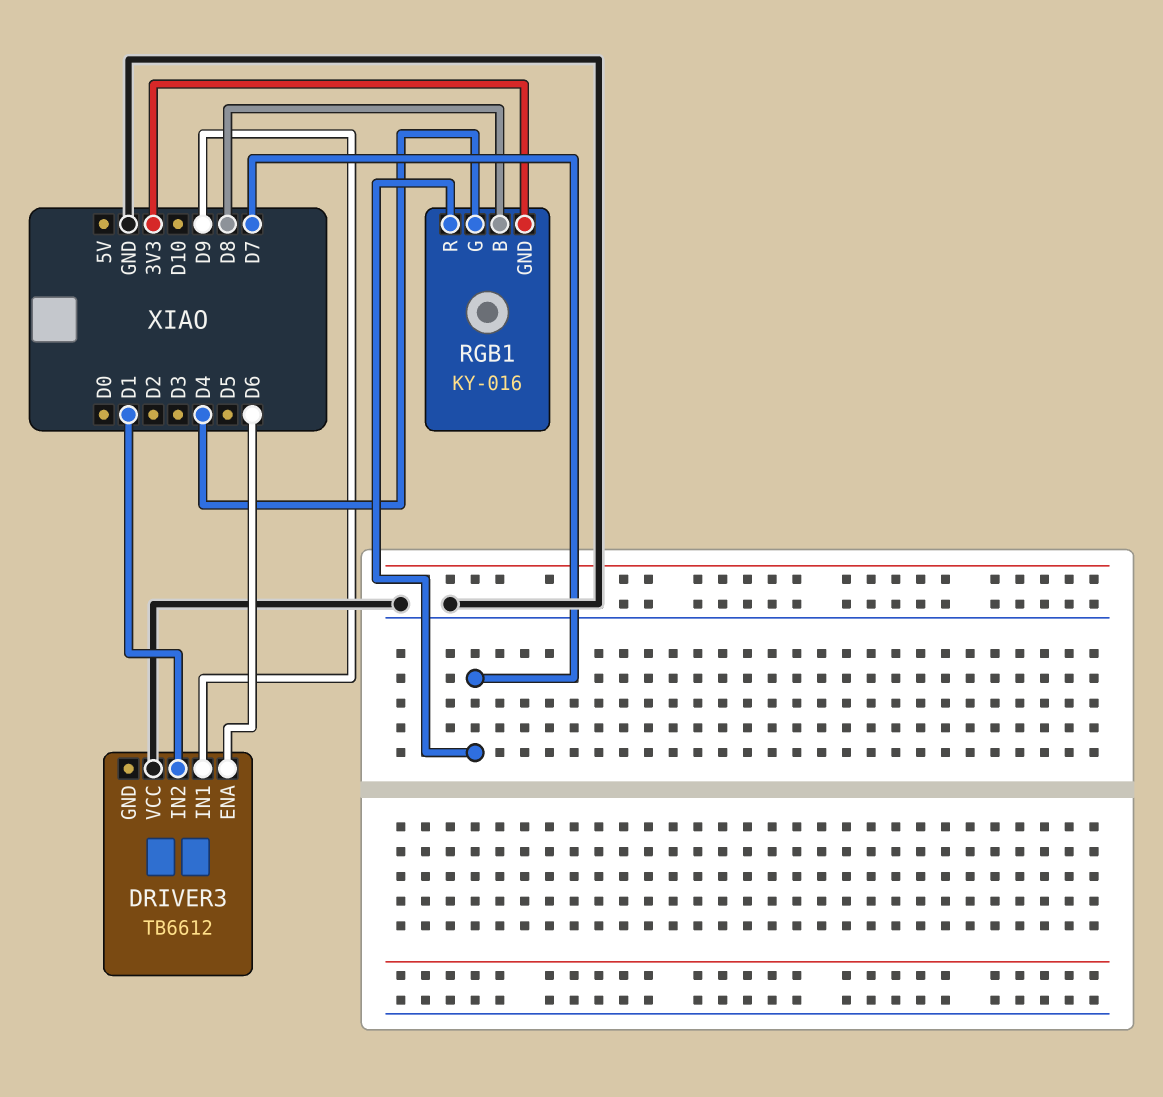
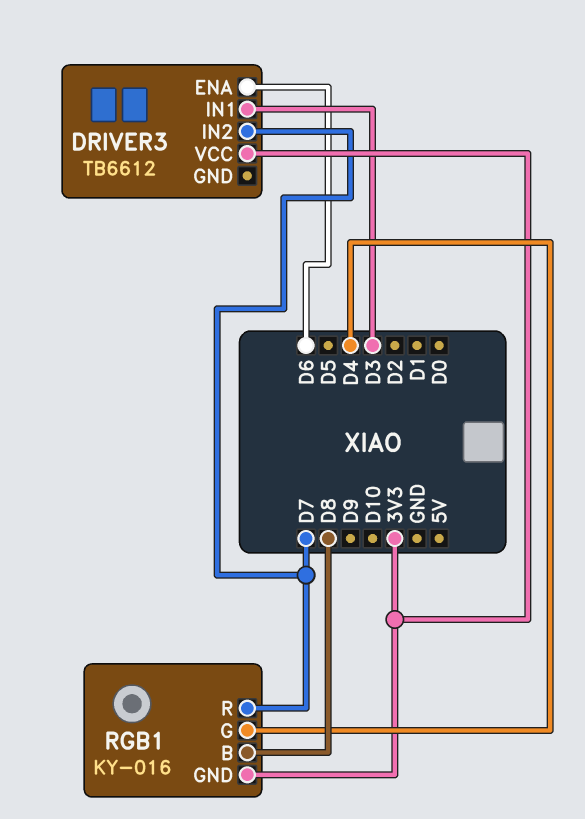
DRIVER3 pin IN1: D9 -> D3
DRIVER3 pin IN2: D1 -> D7
DRIVER3 pin VCC: GND -> 3V3

